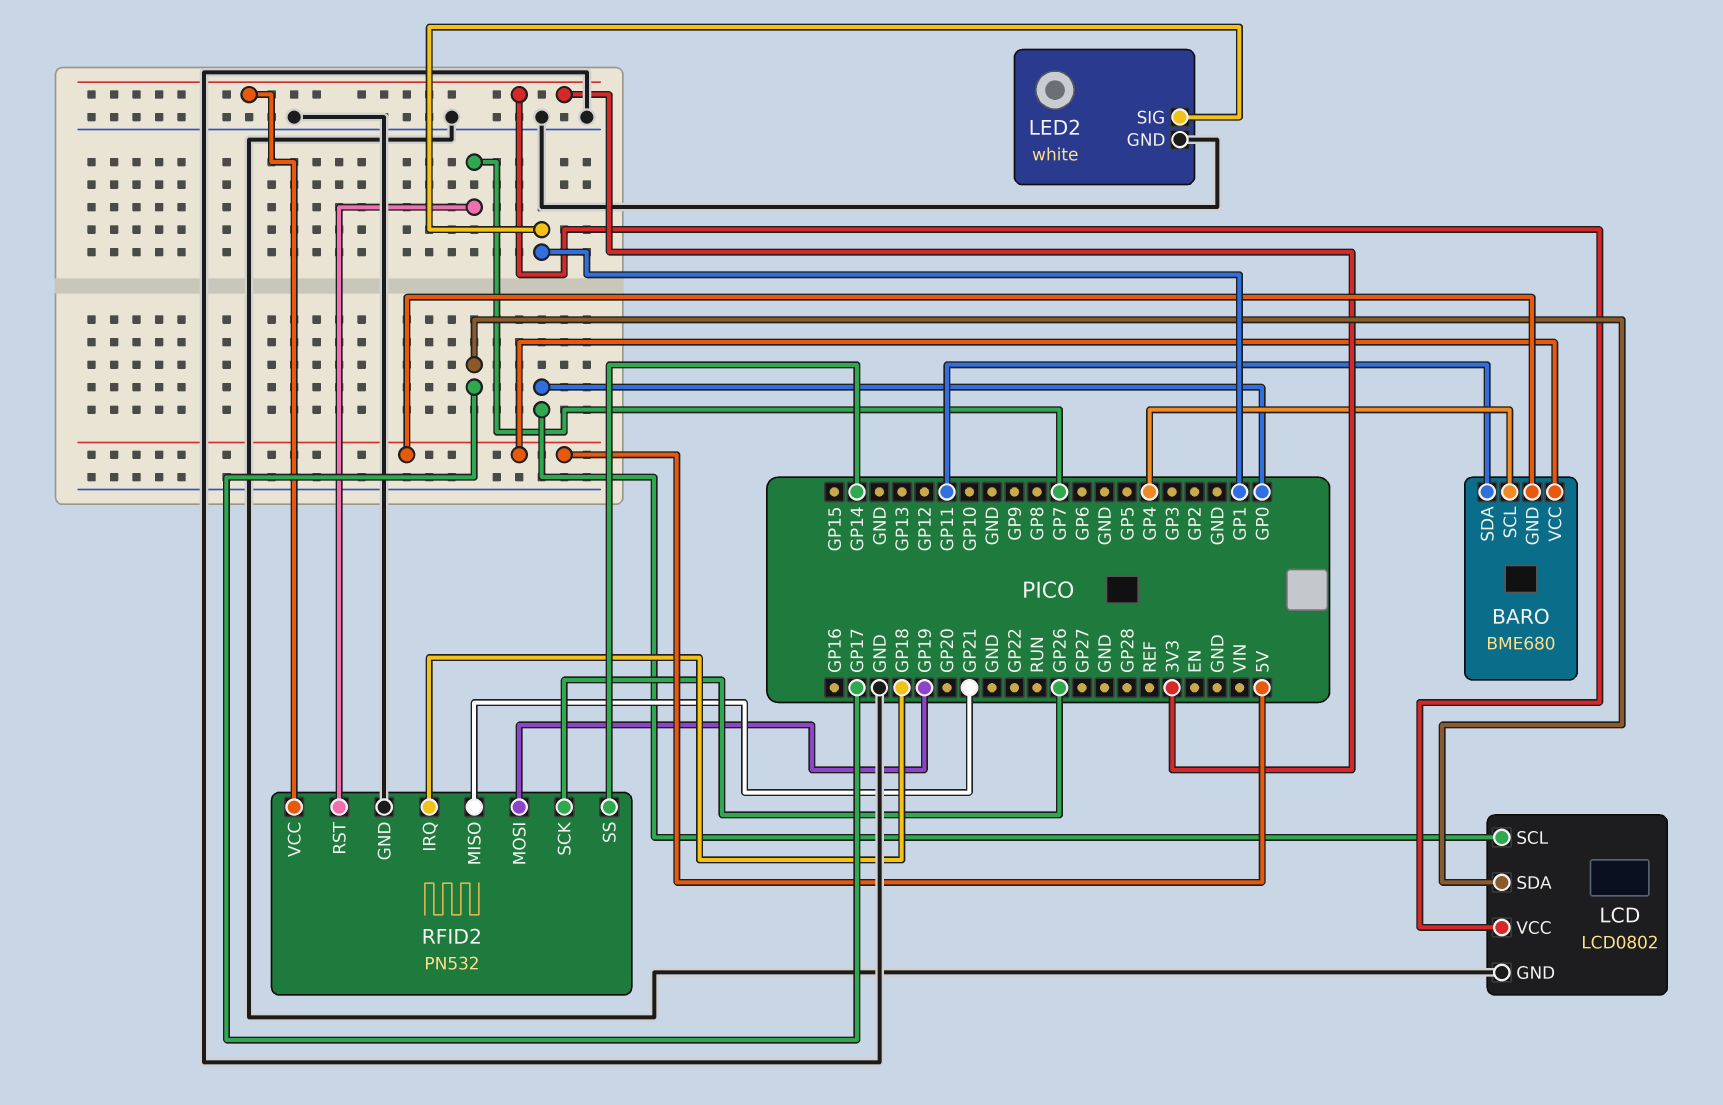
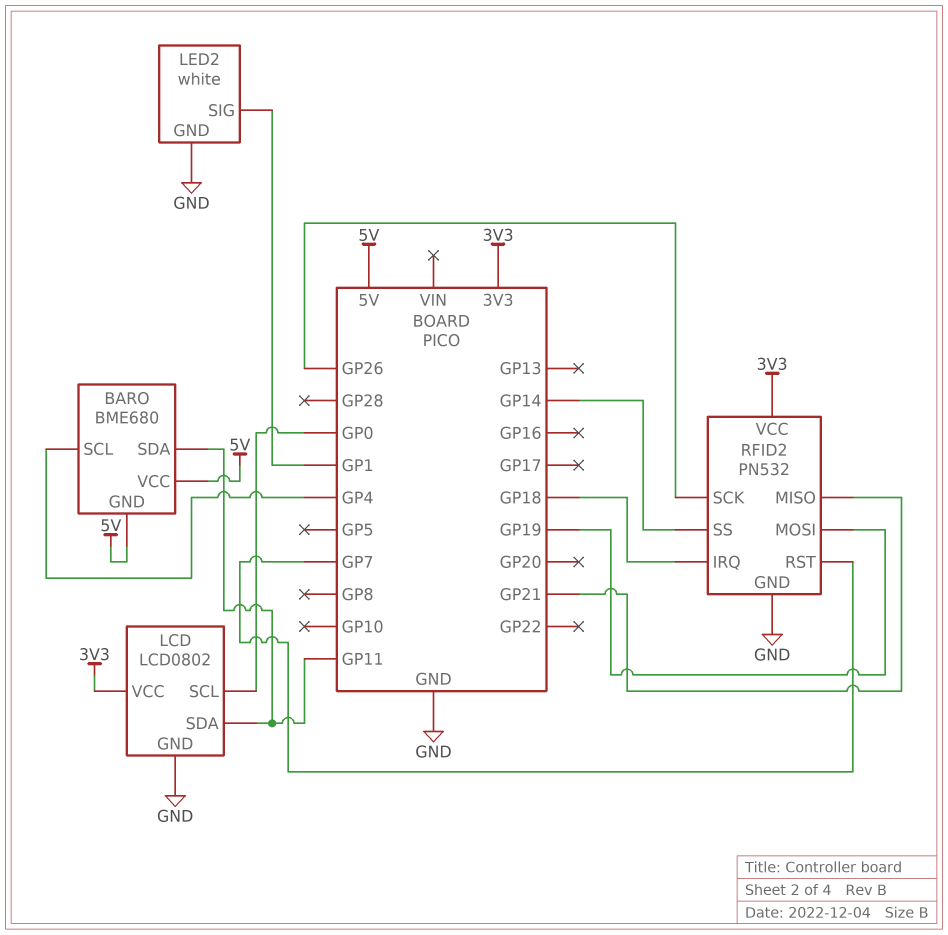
LCD pin SDA: GP17 -> GP11

